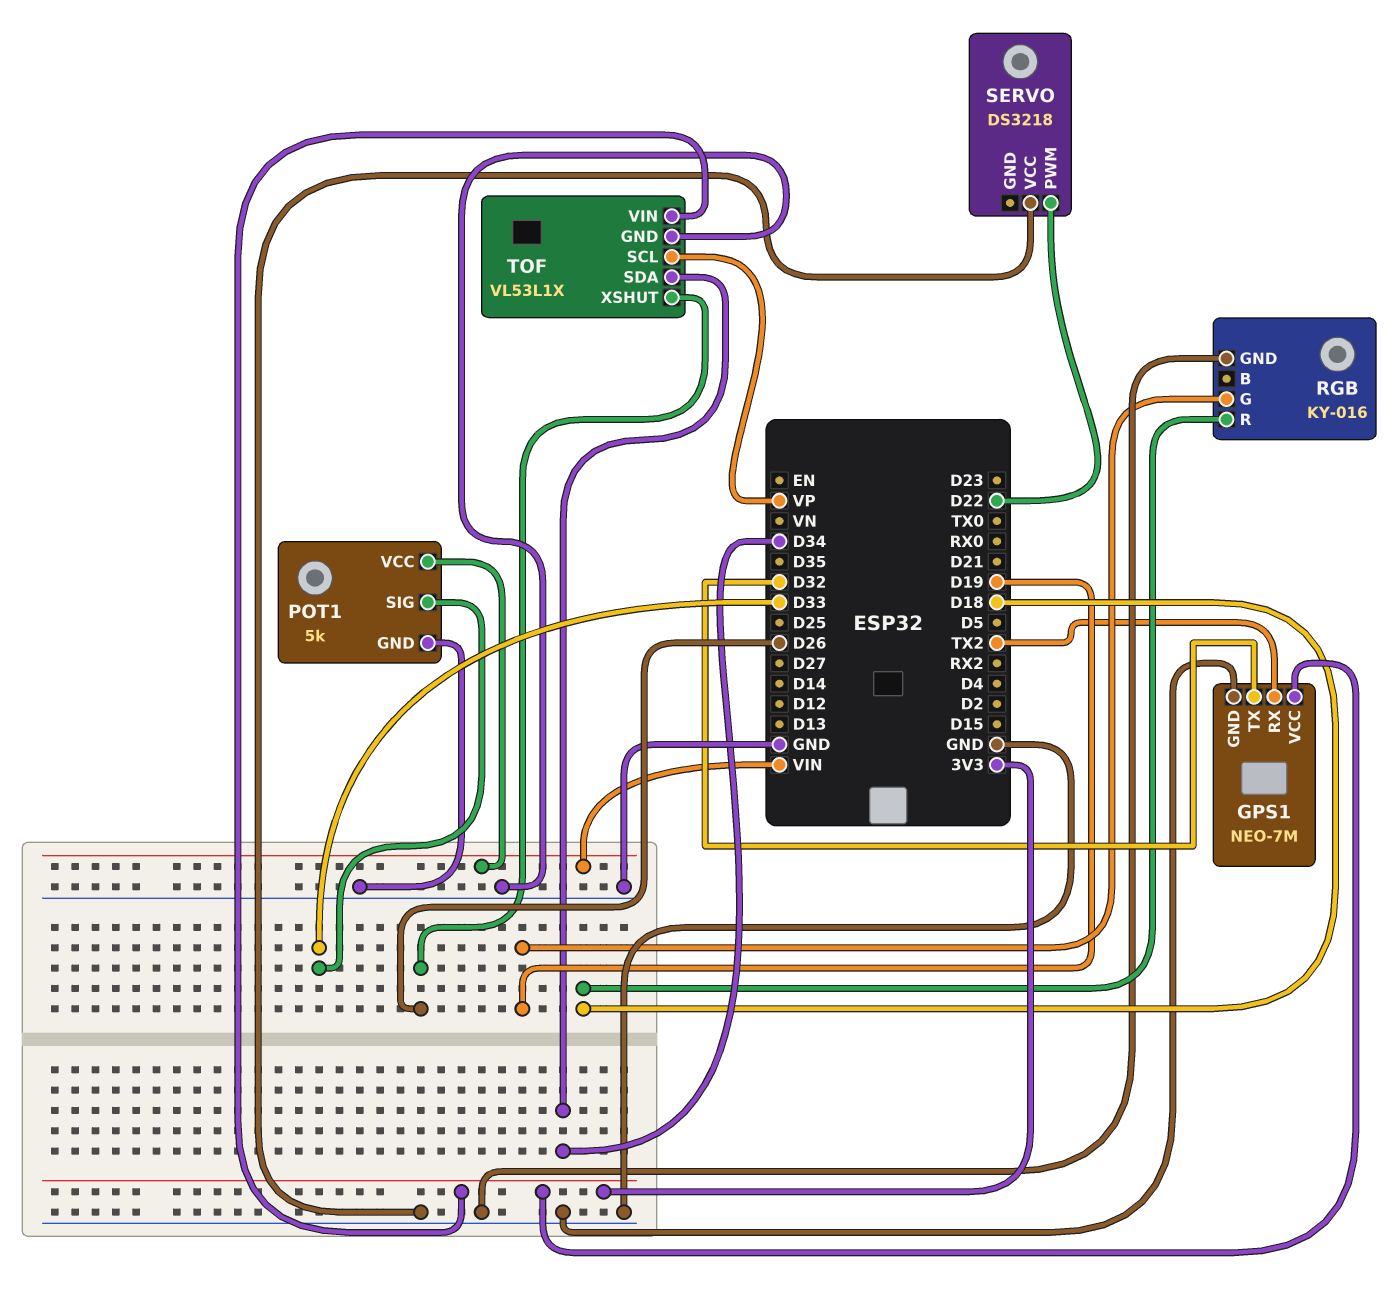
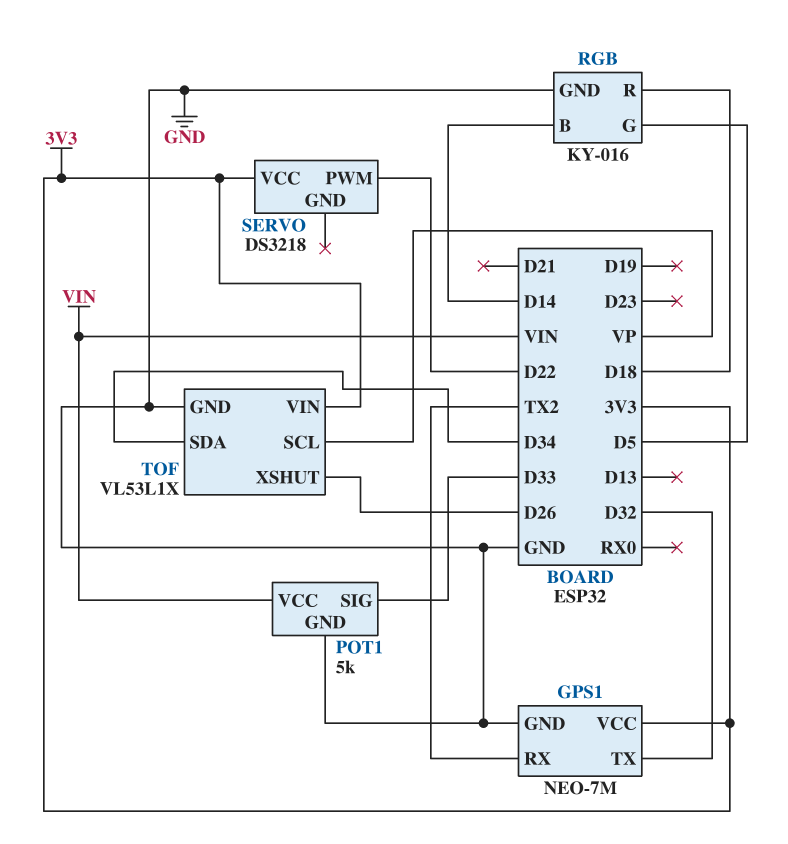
RGB pin B: none -> D14
RGB pin G: D19 -> D5
SERVO pin VCC: GND -> 3V3

